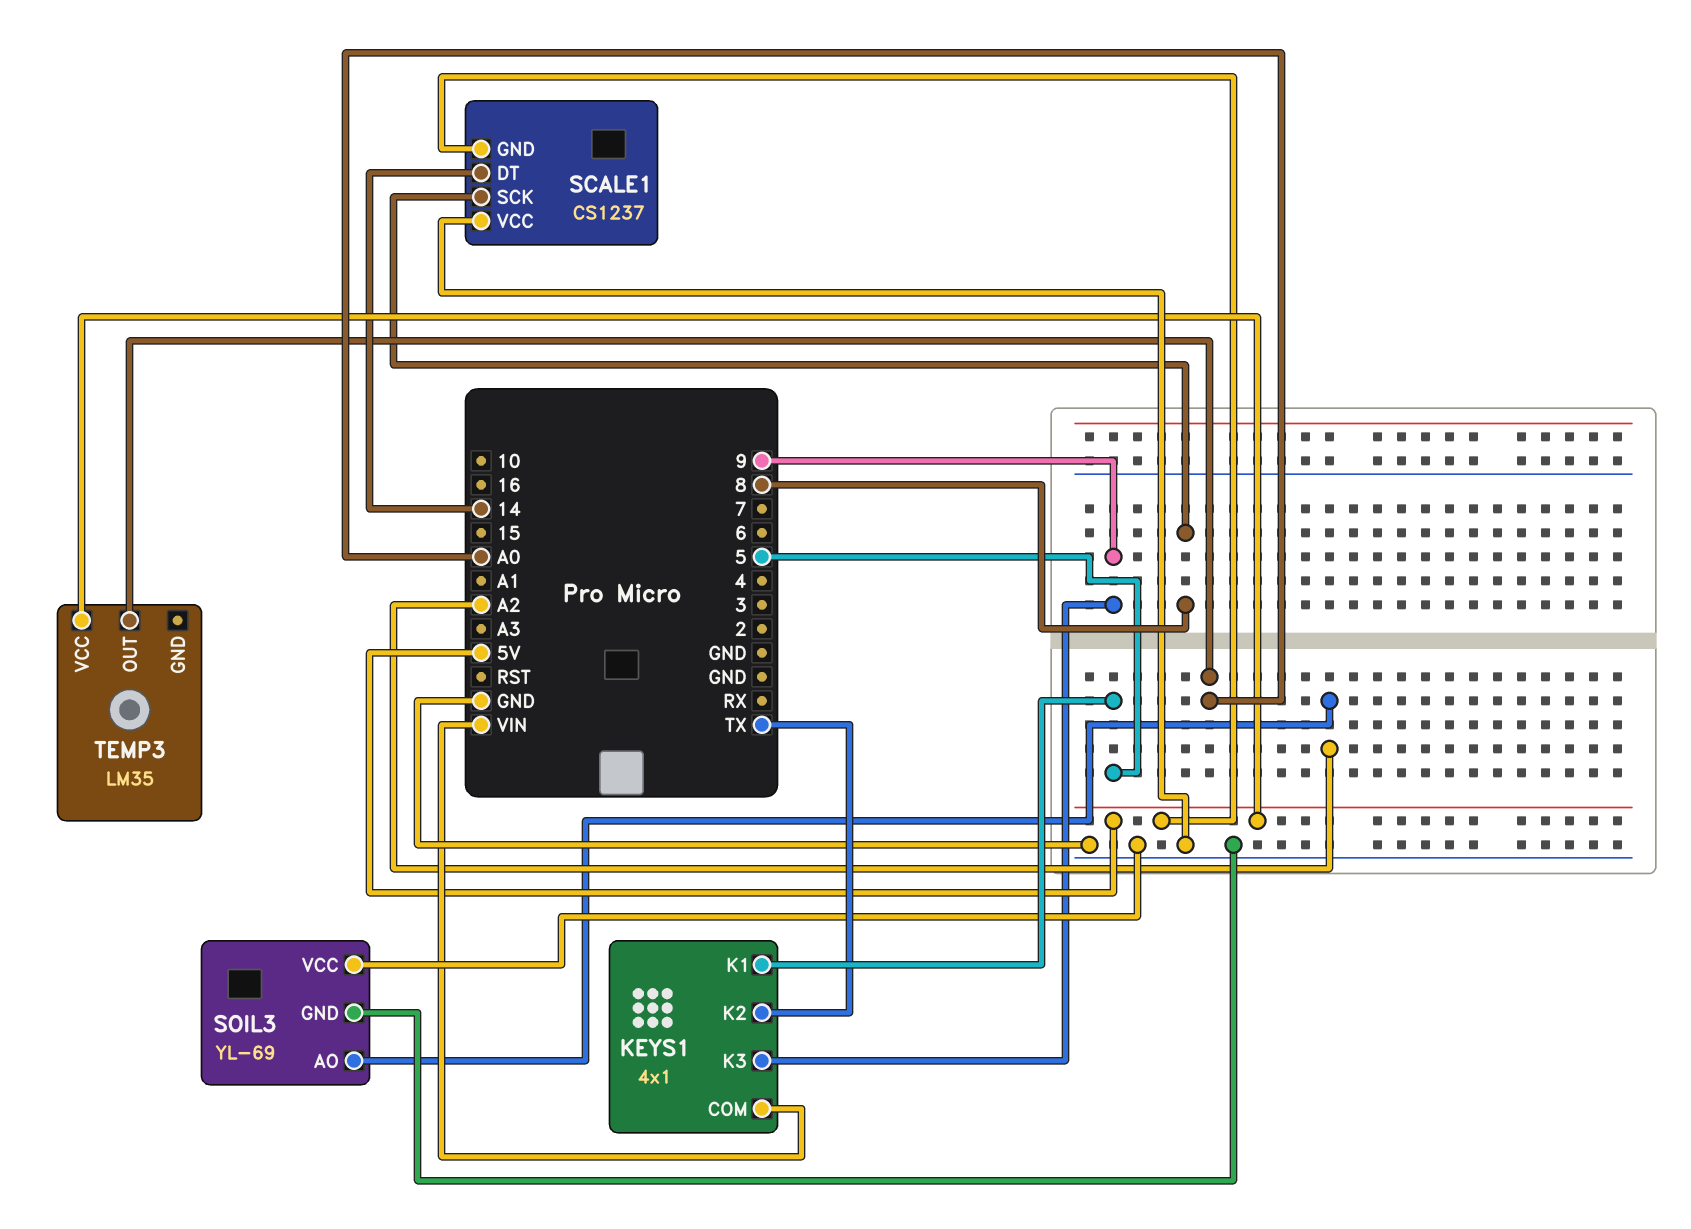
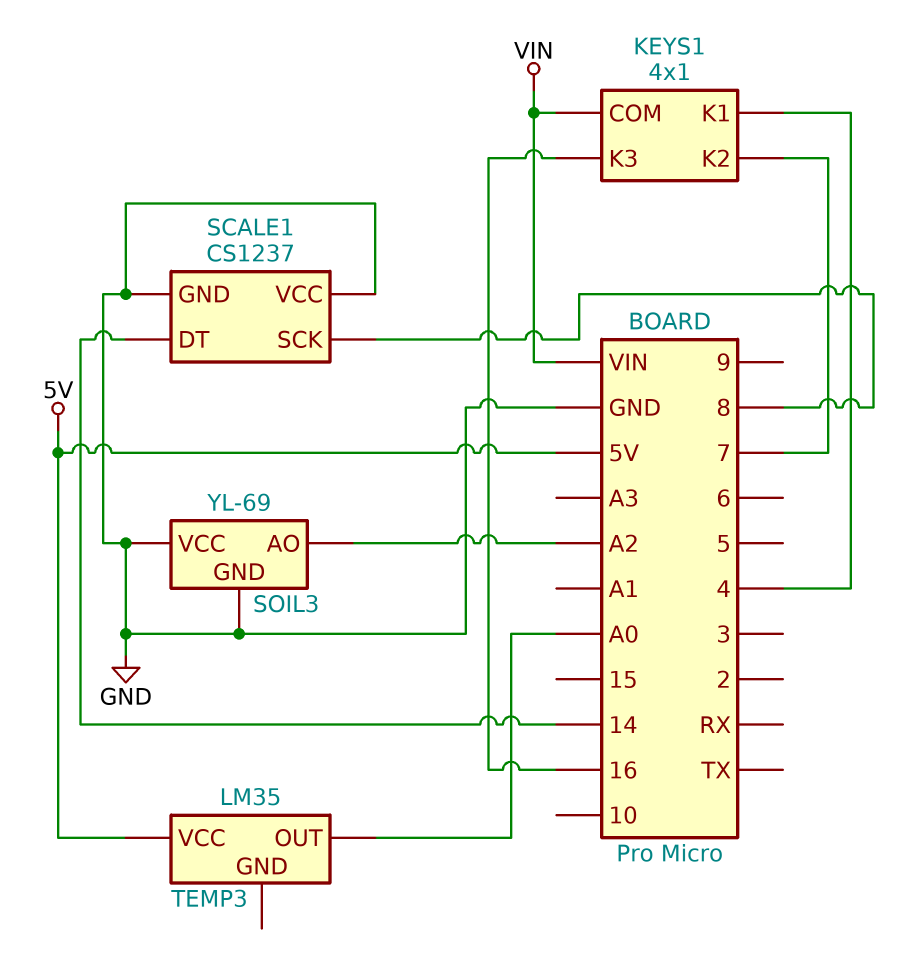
KEYS1 pin K1: 5 -> 4
KEYS1 pin K2: TX -> 7
KEYS1 pin K3: 9 -> 16
SCALE1 pin GND: 5V -> GND

